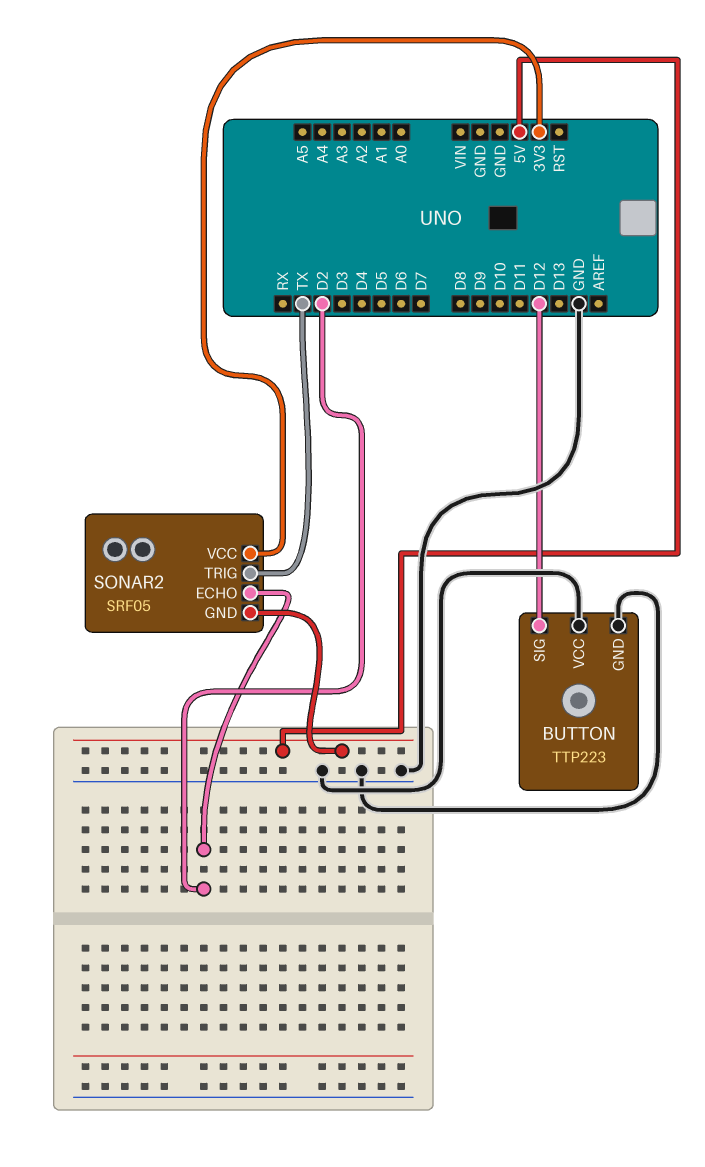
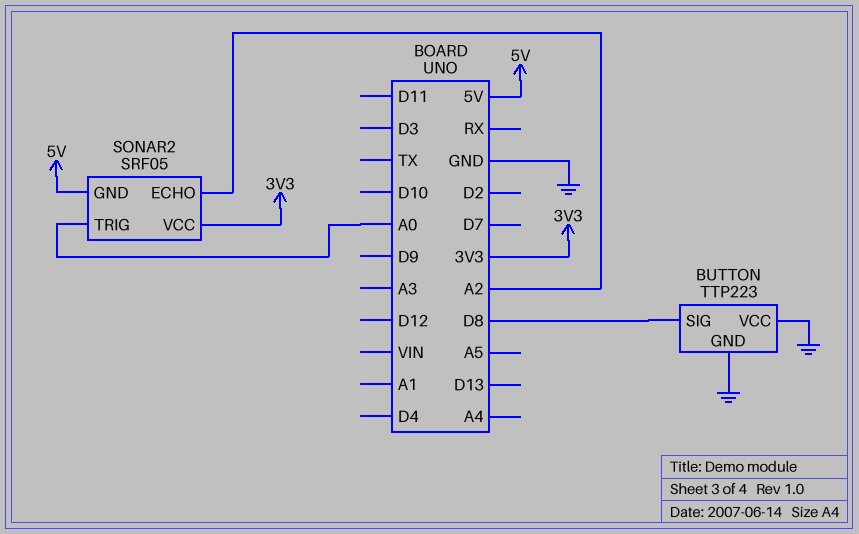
BUTTON pin SIG: D12 -> D8
SONAR2 pin ECHO: D2 -> A2
SONAR2 pin TRIG: TX -> A0

